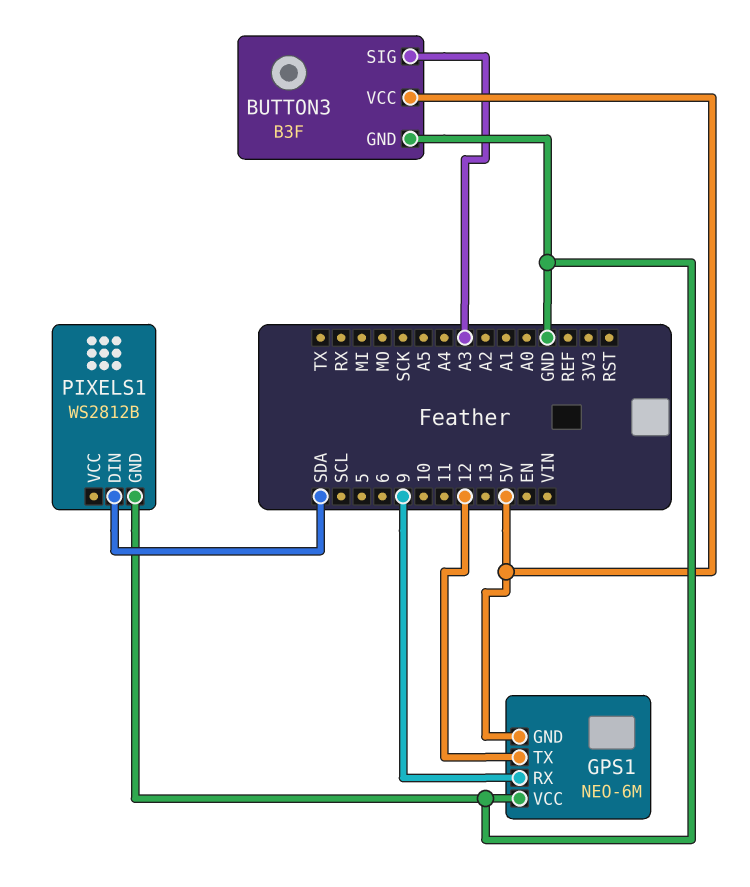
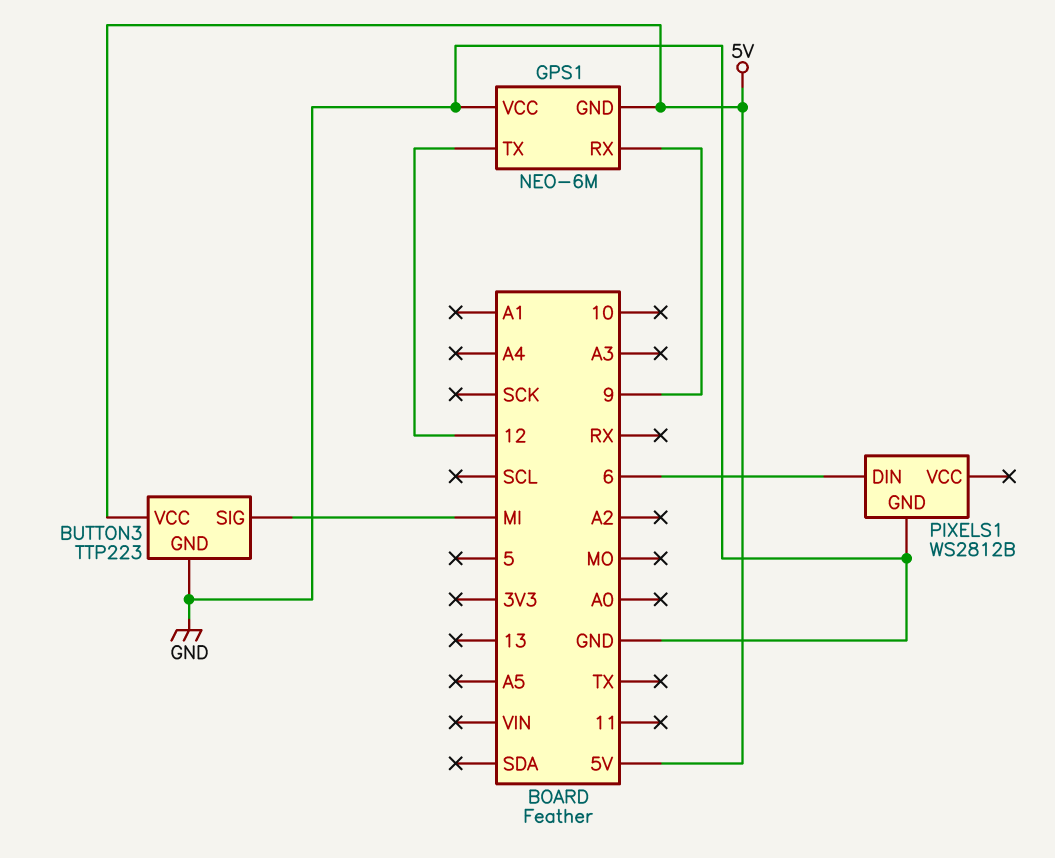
BUTTON3: B3F -> TTP223
BUTTON3 pin SIG: A3 -> MI
PIXELS1 pin DIN: SDA -> 6

